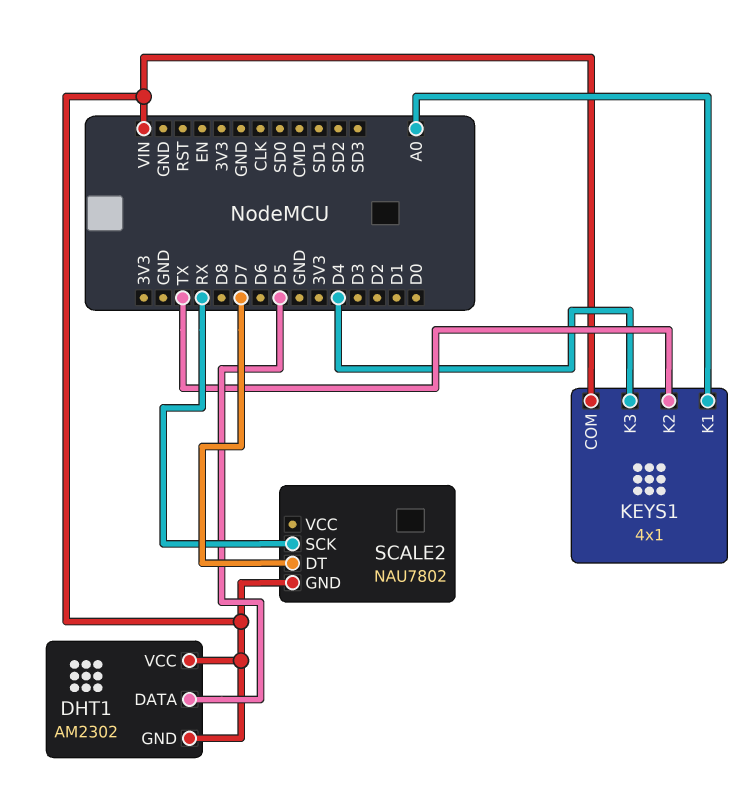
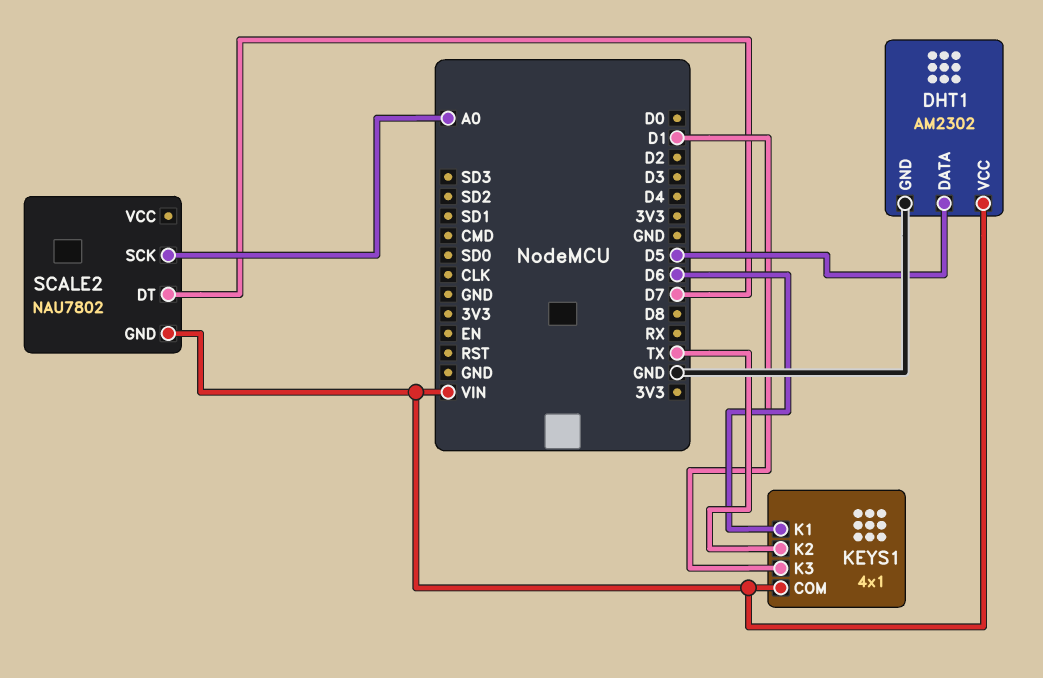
DHT1 pin GND: VIN -> GND
KEYS1 pin K1: A0 -> D6
KEYS1 pin K3: D4 -> D1
SCALE2 pin SCK: RX -> A0

